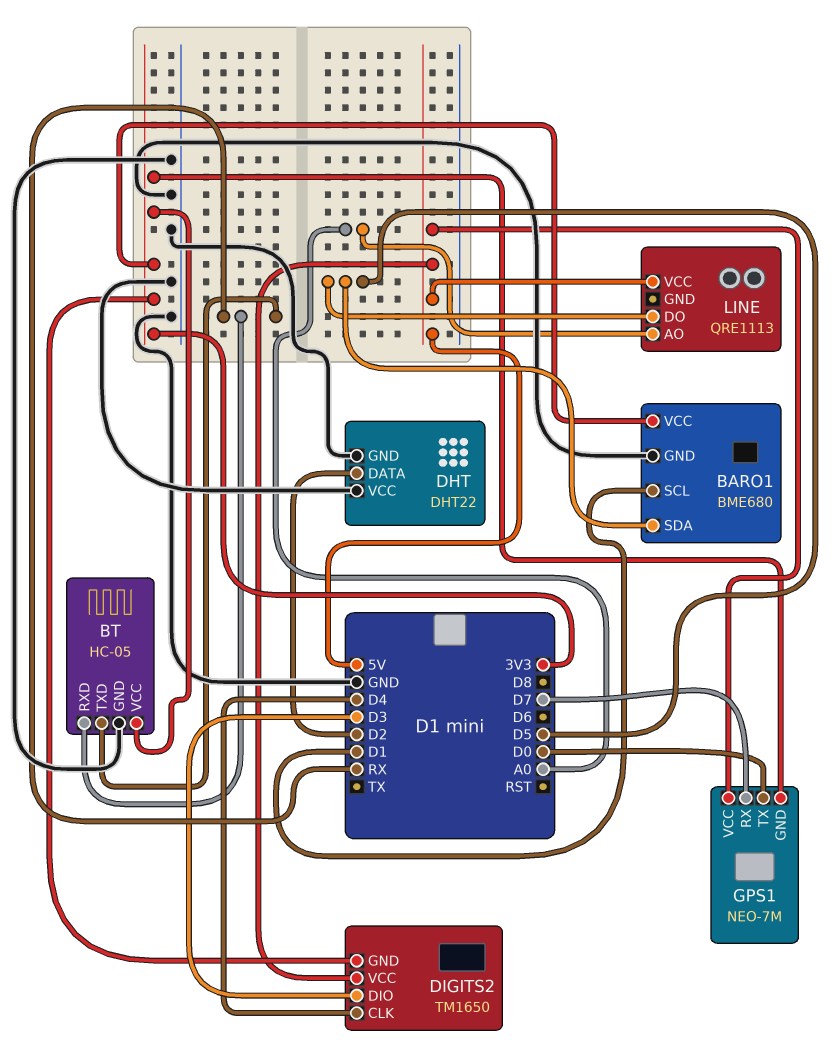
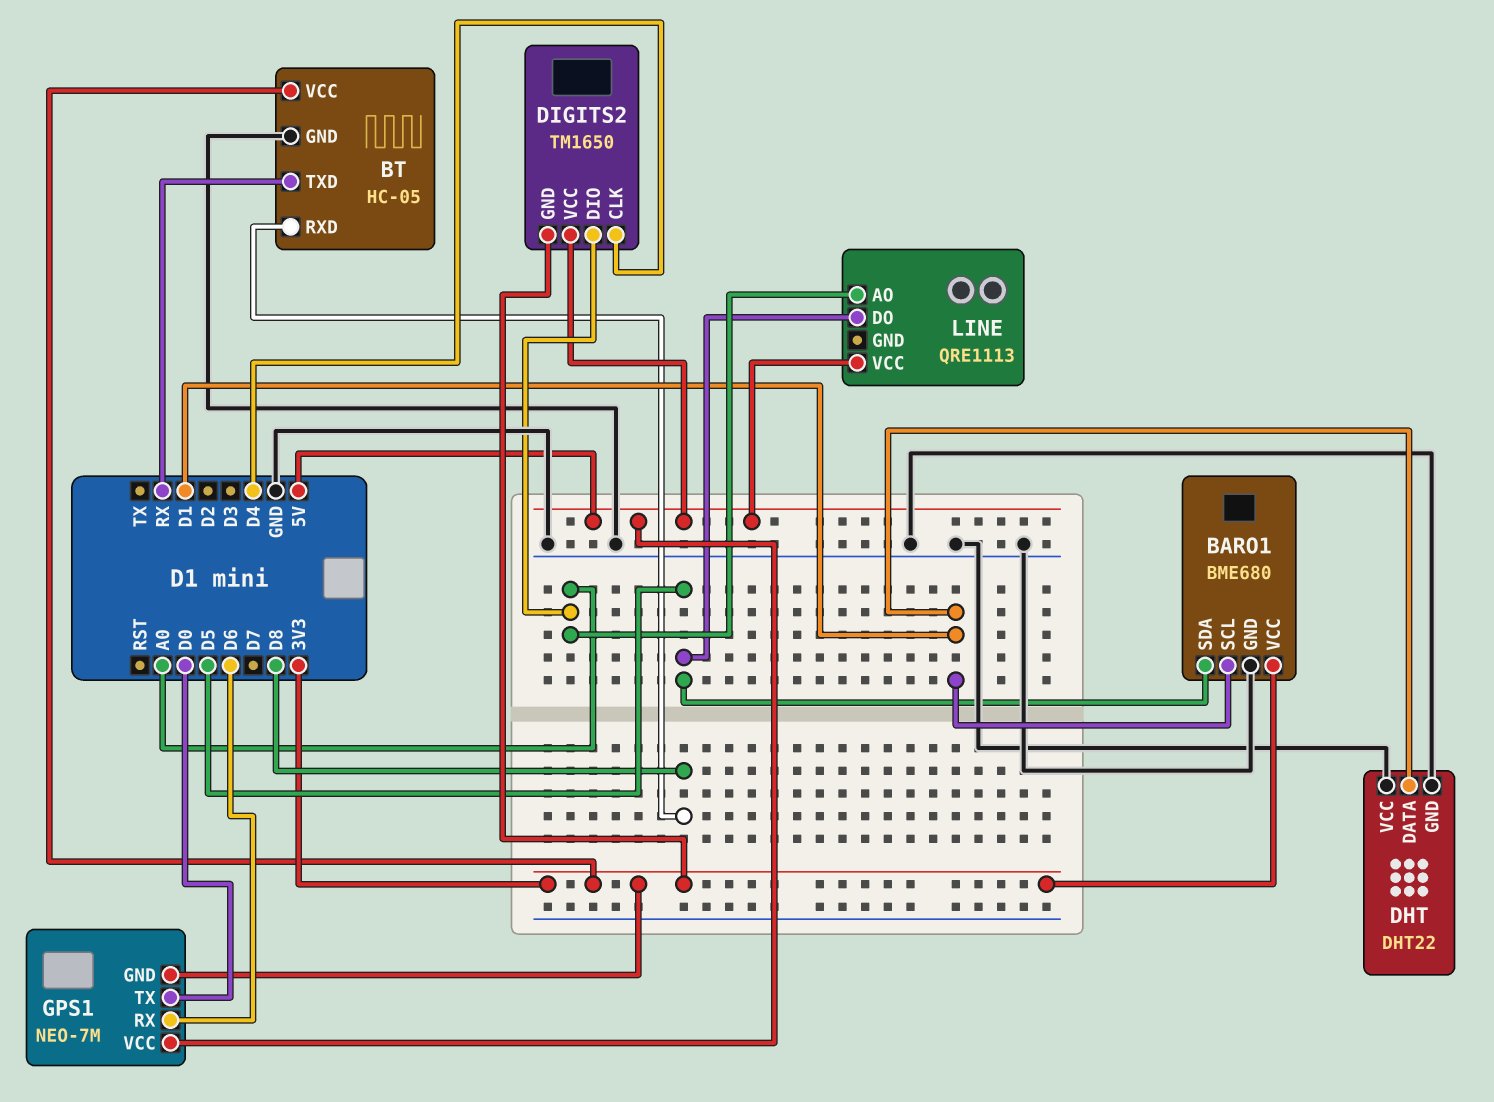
BT pin RXD: RX -> D8
DHT pin DATA: D2 -> D1
DIGITS2 pin DIO: D3 -> A0
GPS1 pin RX: D7 -> D6

